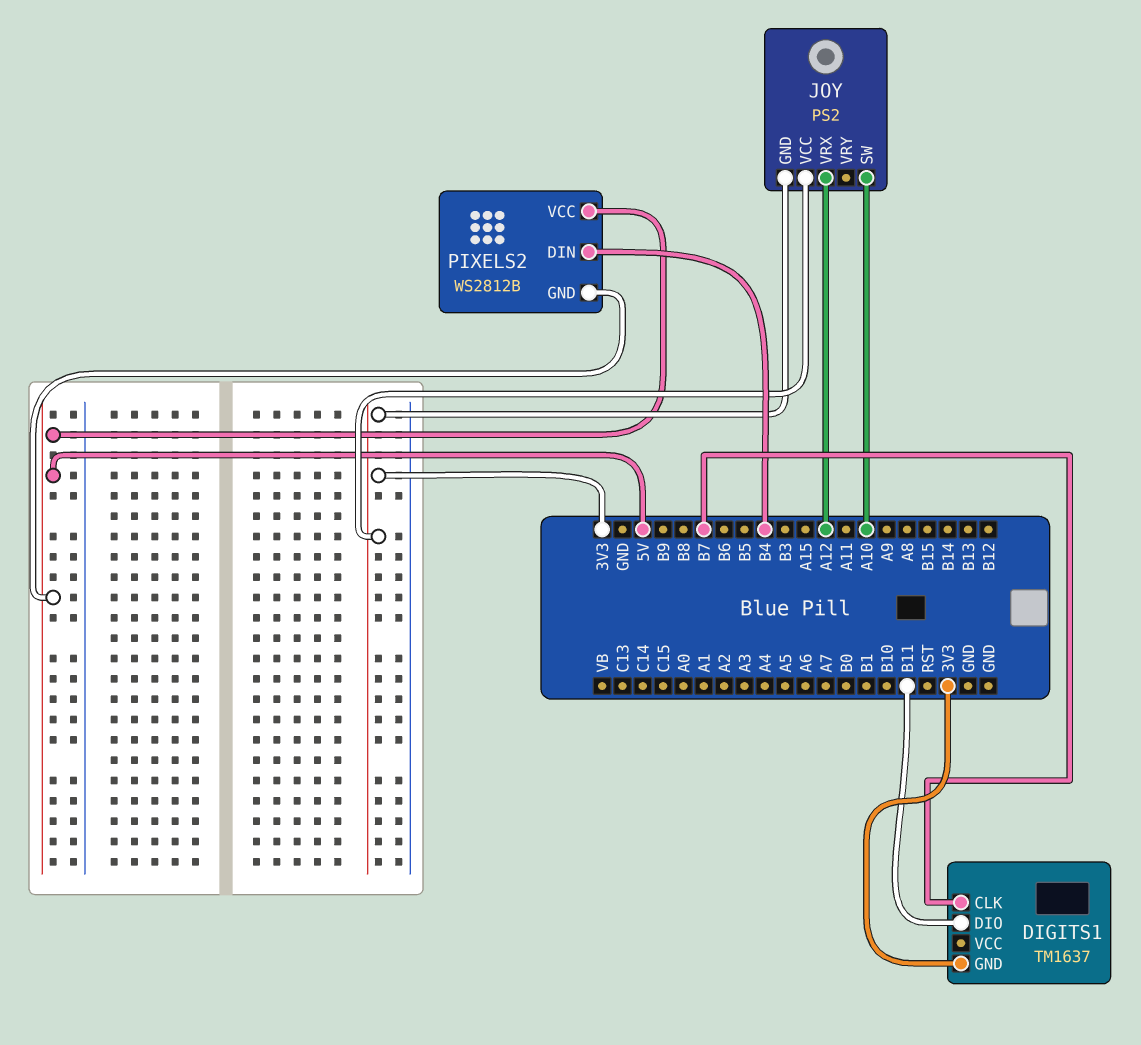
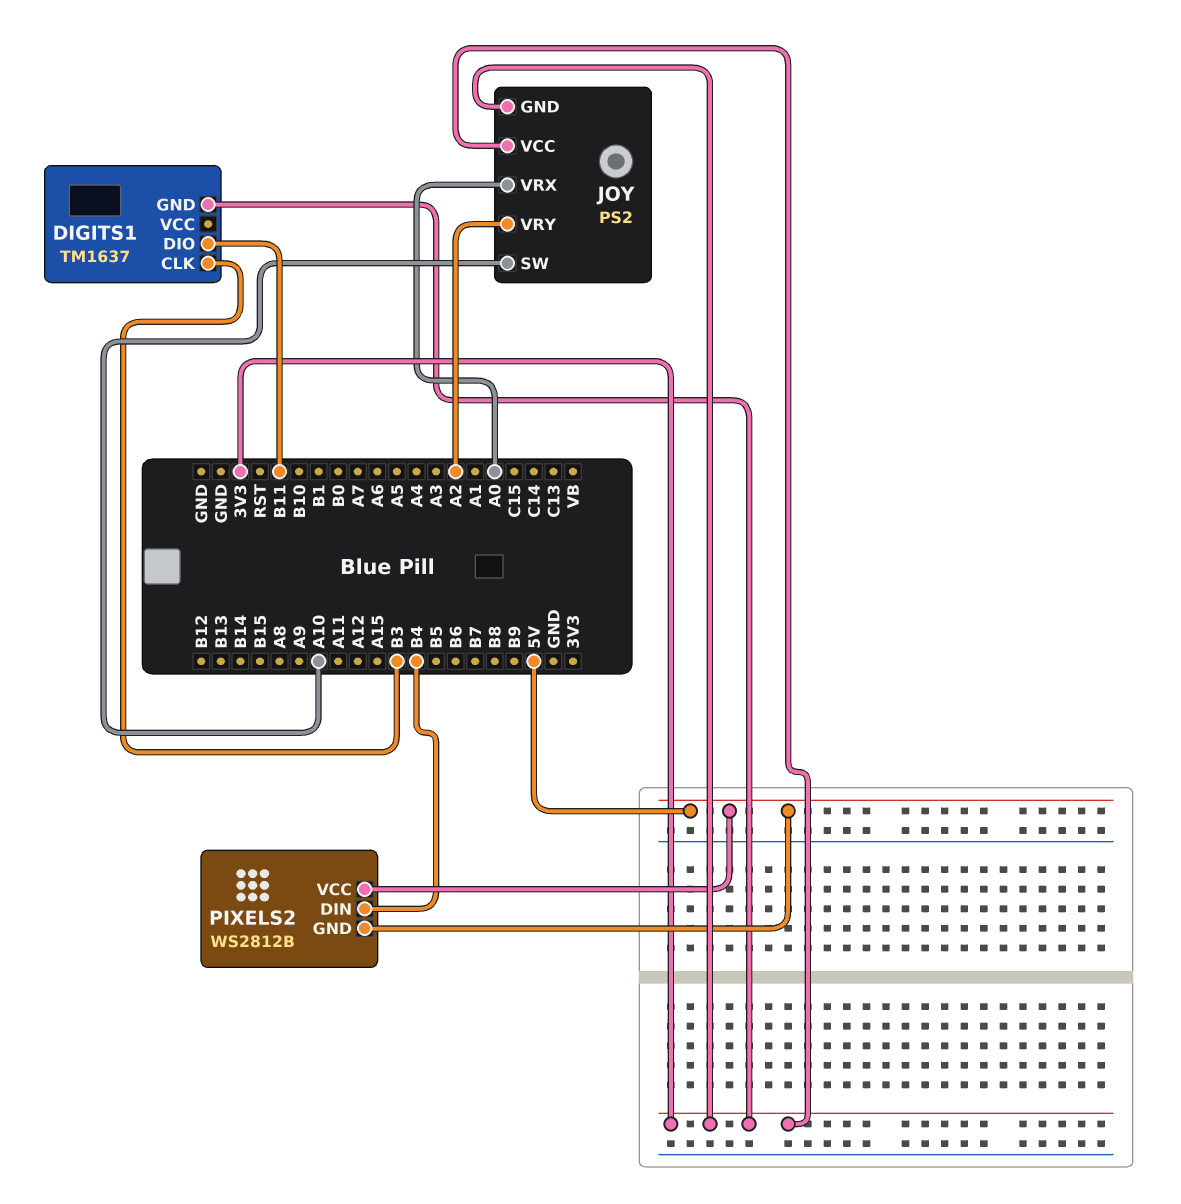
DIGITS1 pin CLK: B7 -> B3
JOY pin VRX: A12 -> A0
JOY pin VRY: none -> A2

